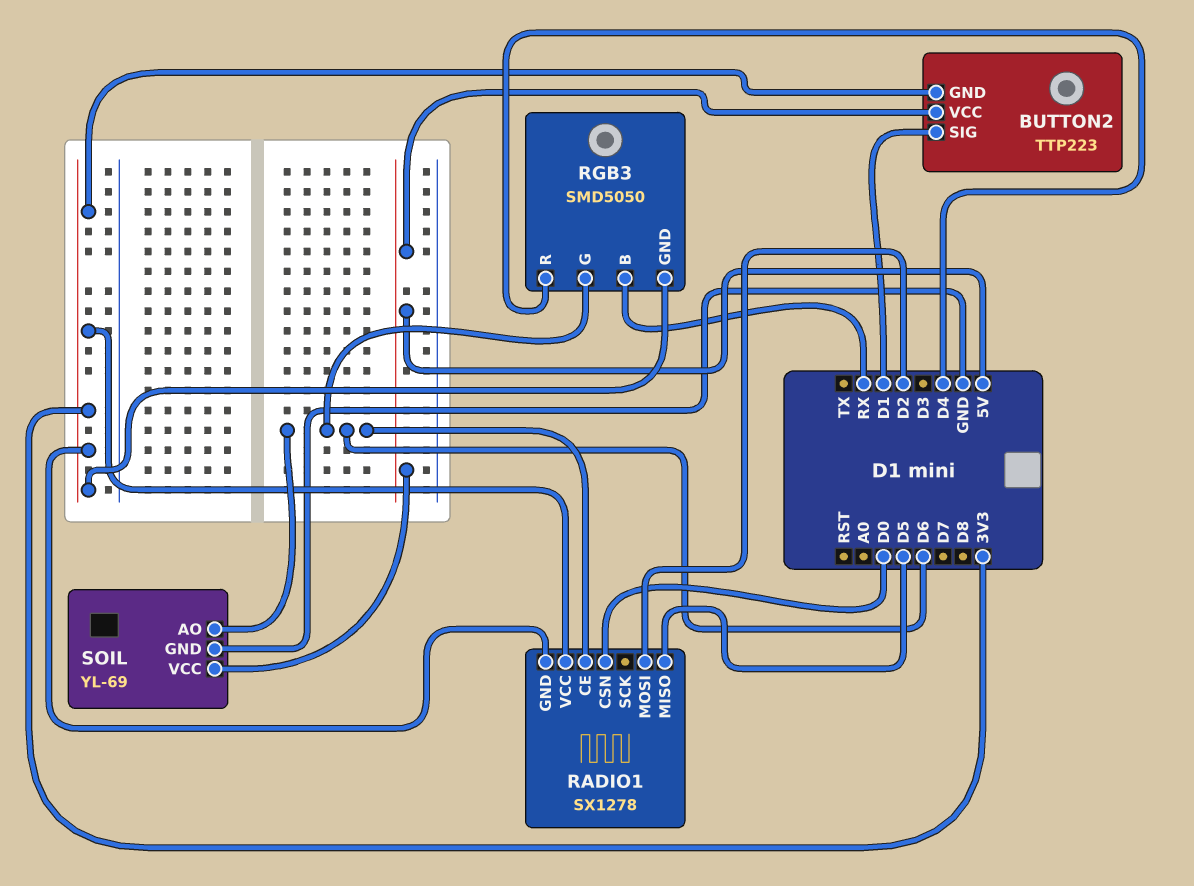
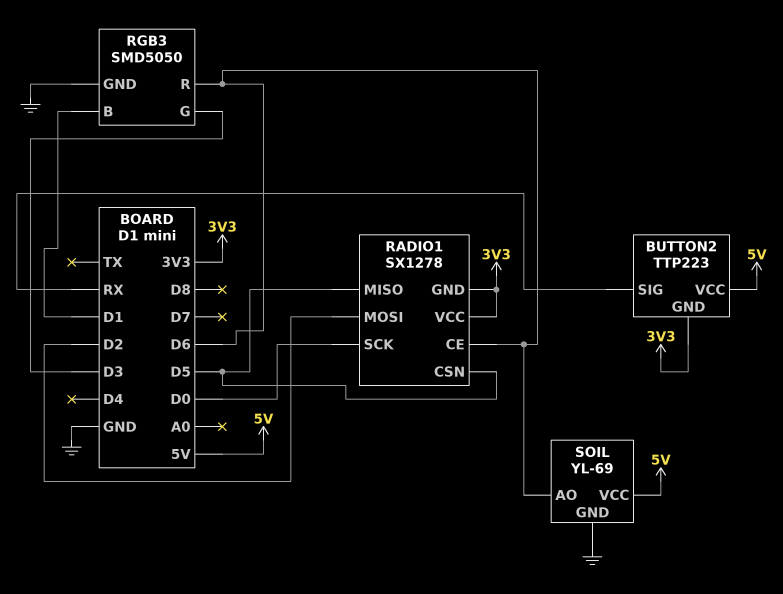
BUTTON2 pin SIG: D1 -> RX
RADIO1 pin CSN: D0 -> D5
RADIO1 pin SCK: none -> D0
RGB3 pin B: RX -> D1
RGB3 pin G: D6 -> D3
RGB3 pin GND: 3V3 -> GND
RGB3 pin R: D4 -> D6

